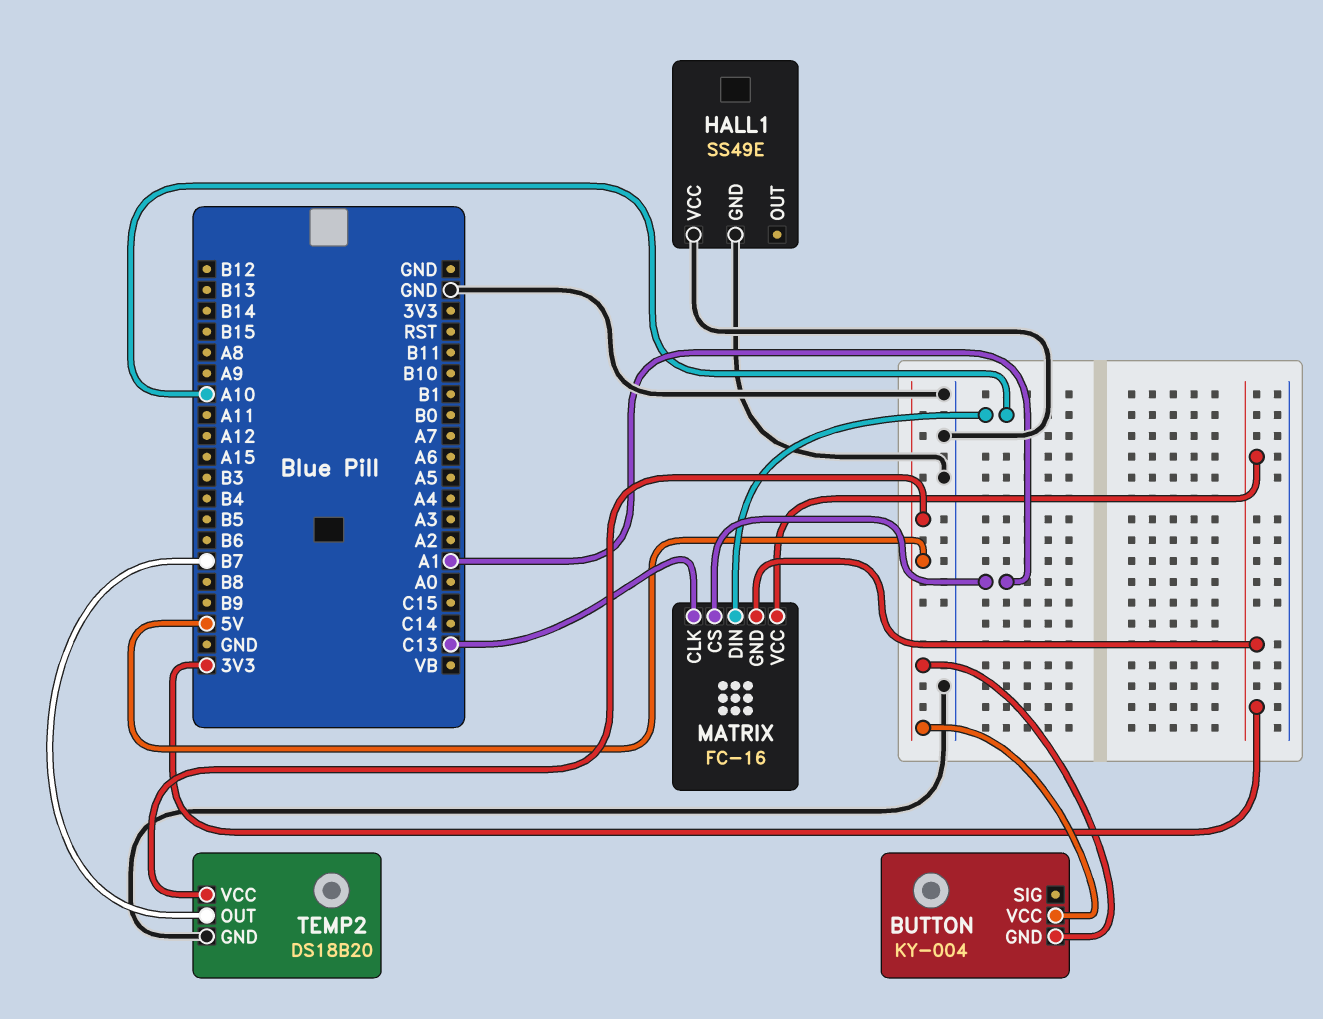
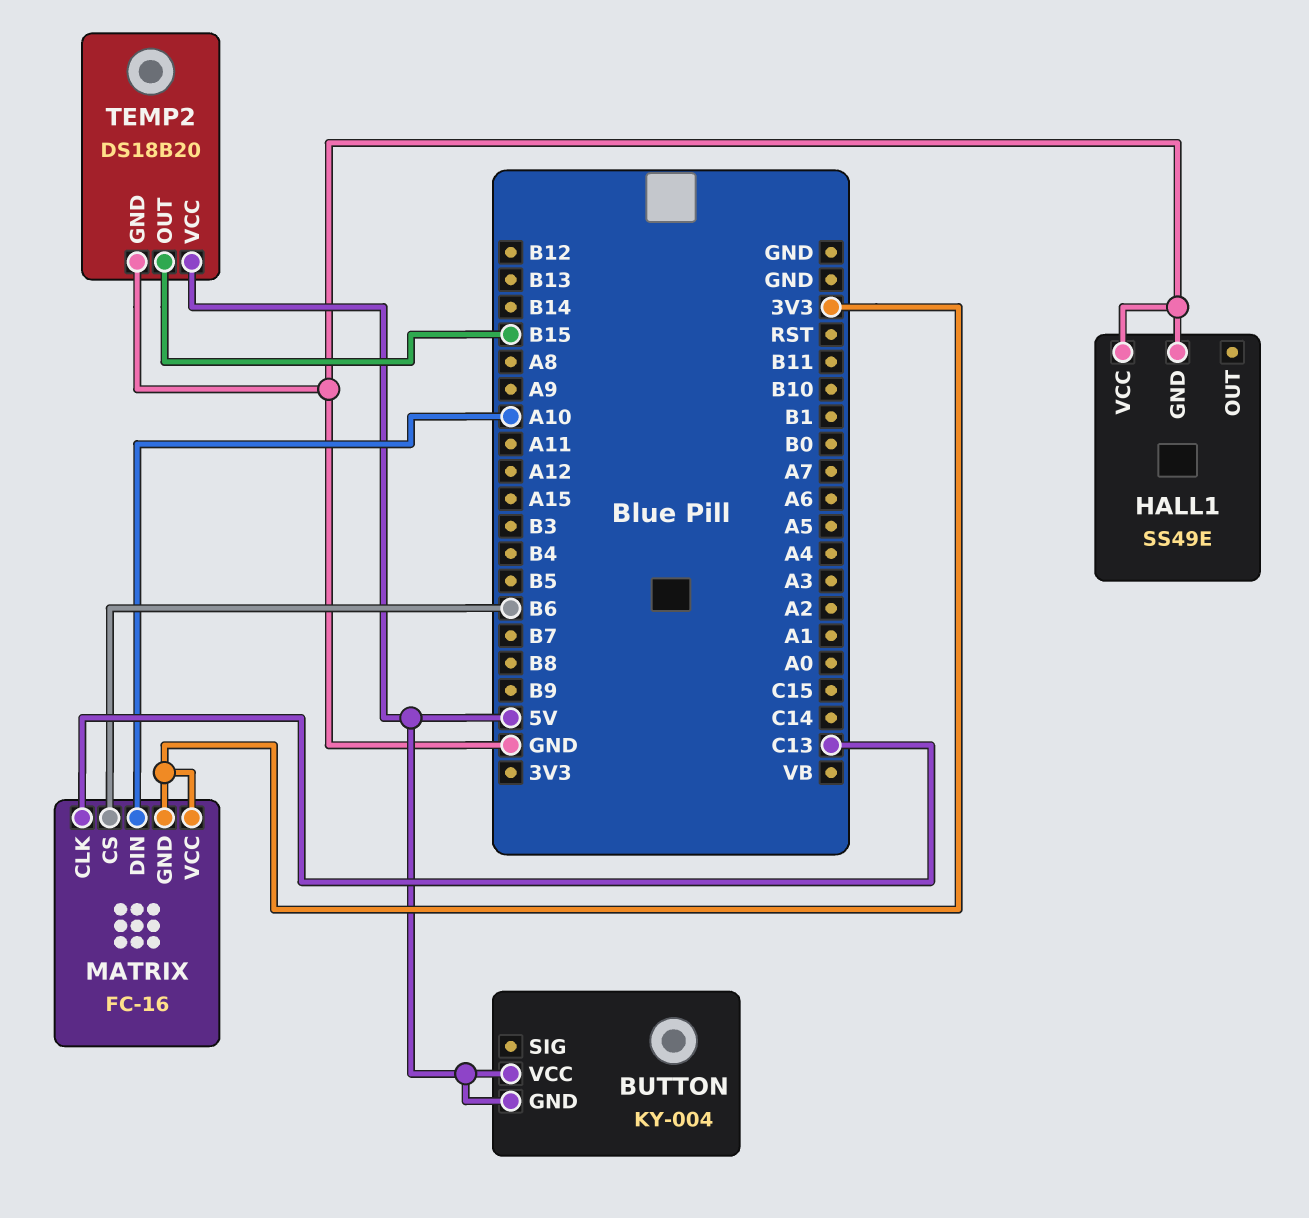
MATRIX pin CS: A1 -> B6
TEMP2 pin OUT: B7 -> B15

